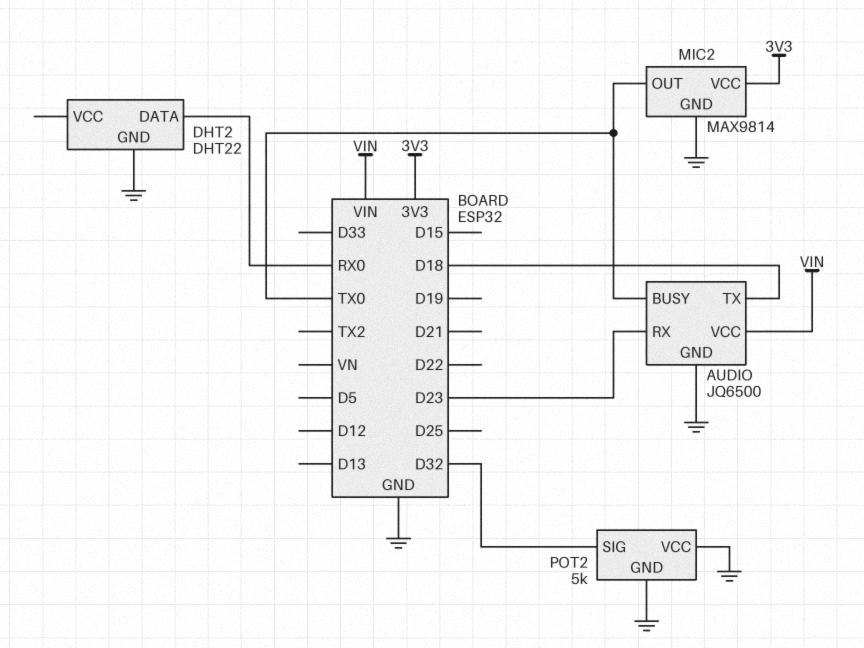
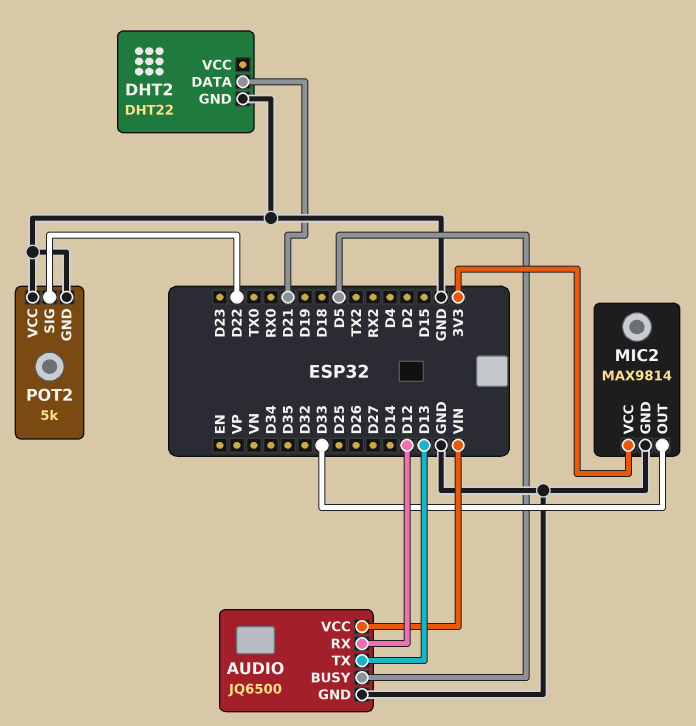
AUDIO pin BUSY: TX0 -> D5
AUDIO pin RX: D23 -> D12
AUDIO pin TX: D18 -> D13
DHT2 pin DATA: RX0 -> D21
MIC2 pin OUT: TX0 -> D33
POT2 pin SIG: D32 -> D22

